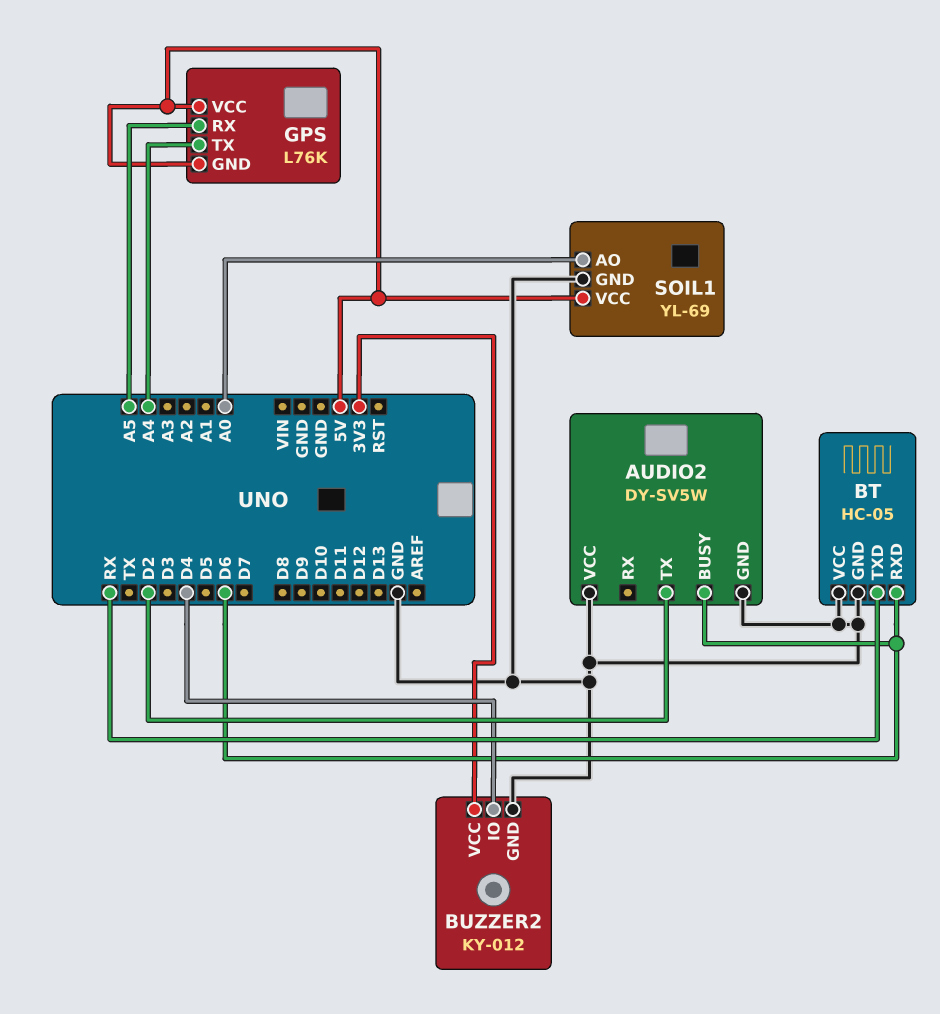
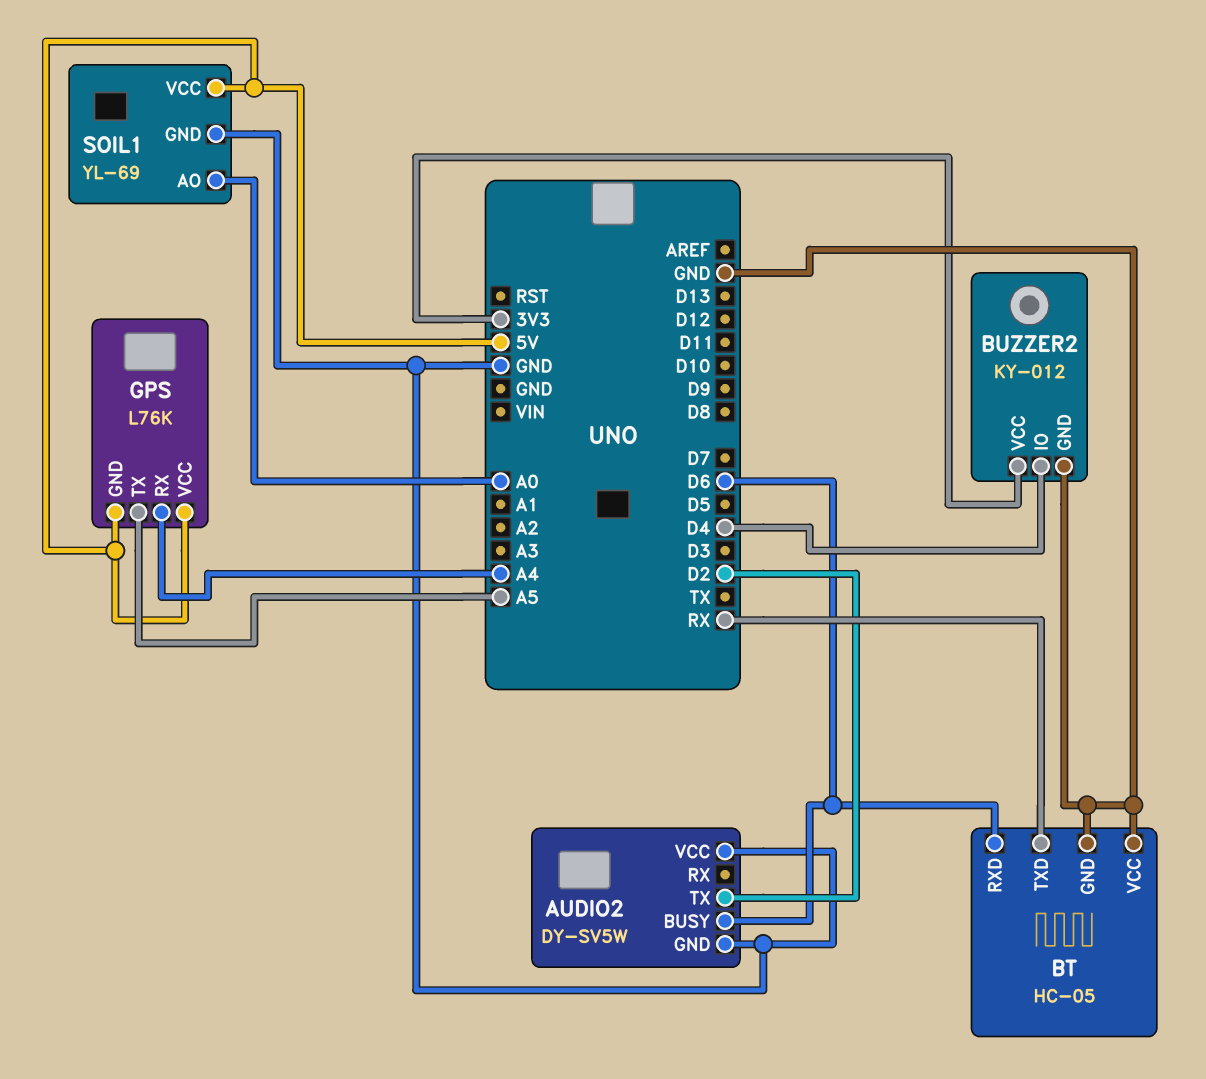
GPS pin RX: A5 -> A4
GPS pin TX: A4 -> A5

